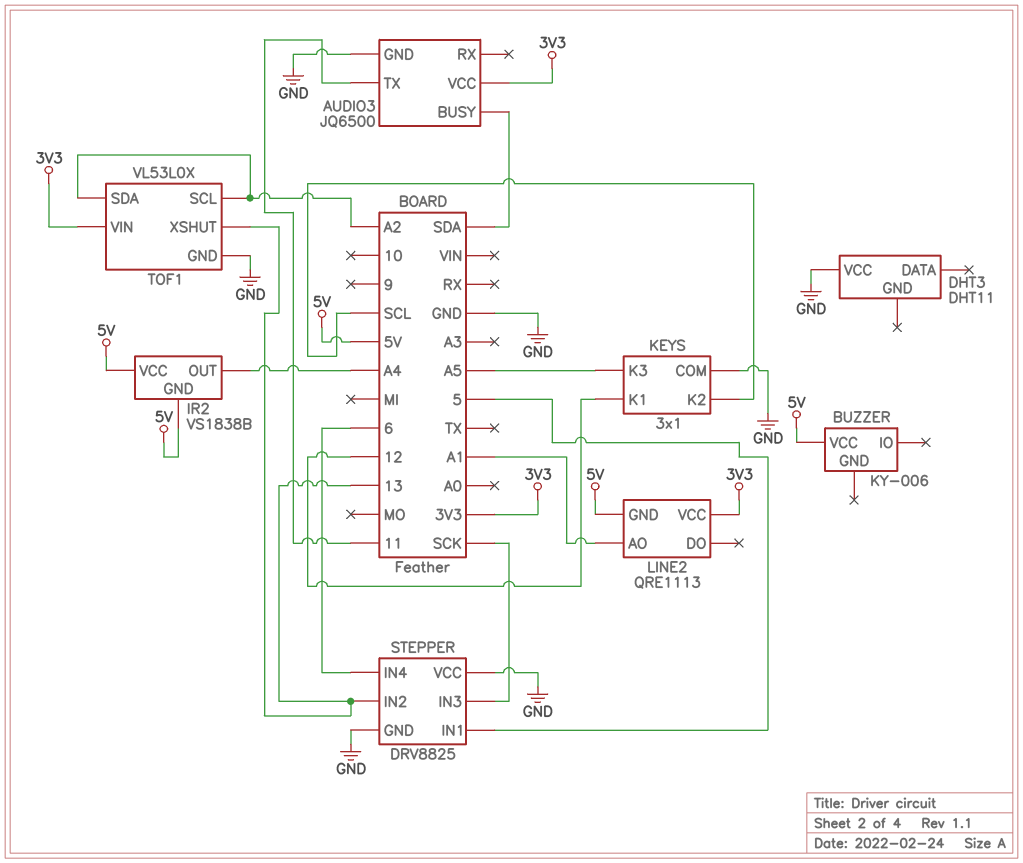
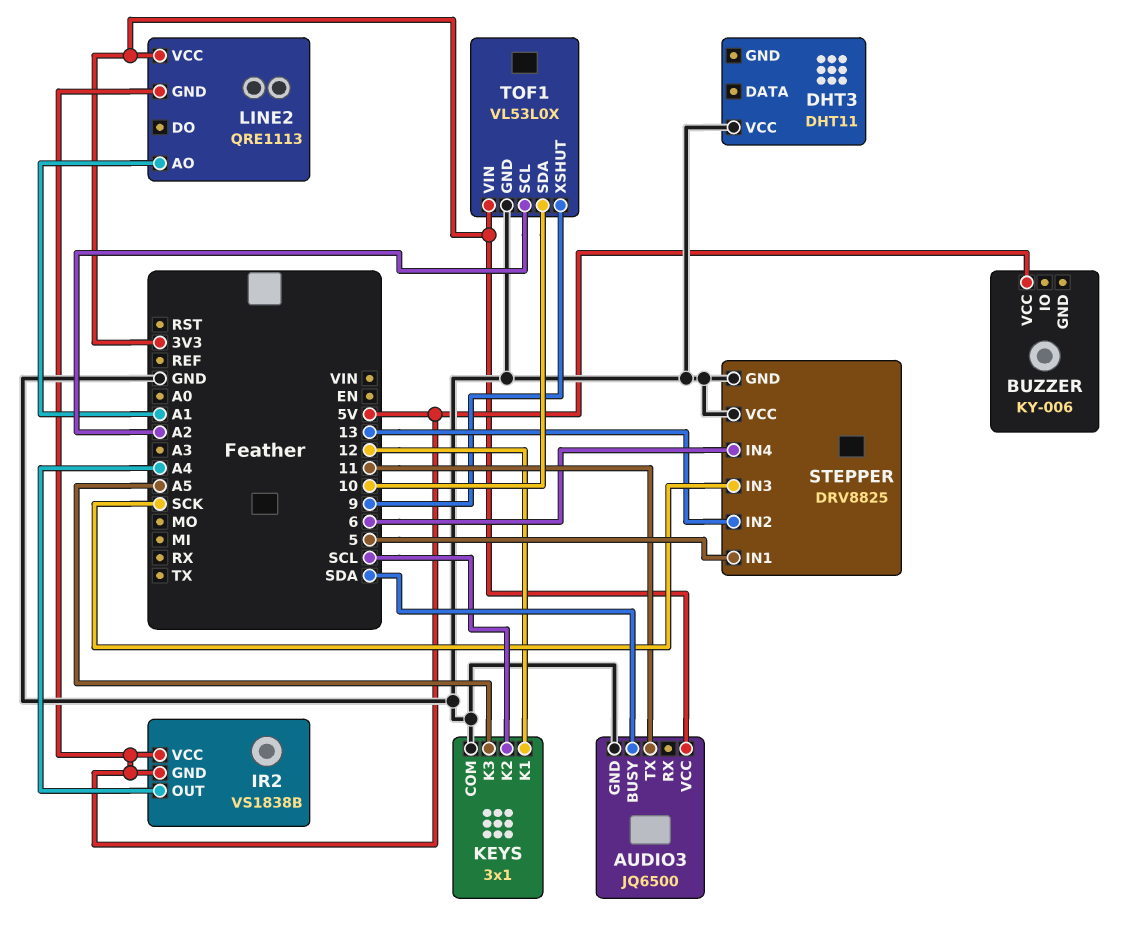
TOF1 pin SDA: A2 -> 10
TOF1 pin XSHUT: 13 -> 9

